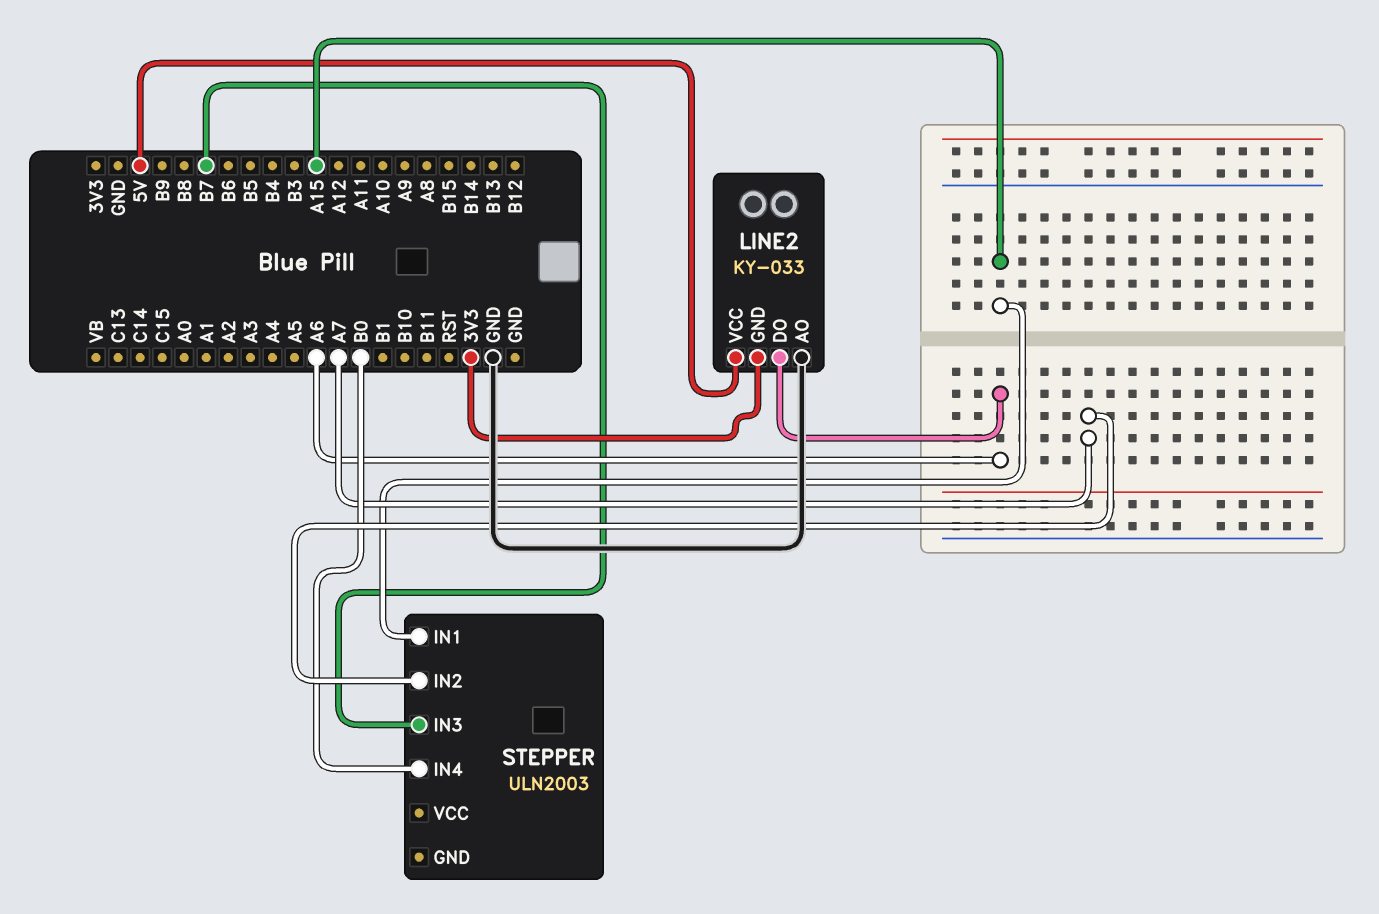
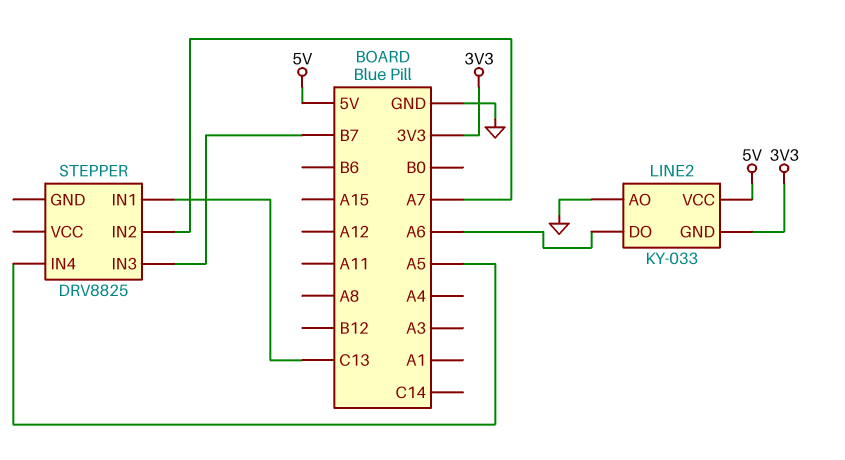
STEPPER: ULN2003 -> DRV8825
STEPPER pin IN1: A15 -> C13
STEPPER pin IN4: B0 -> A5

